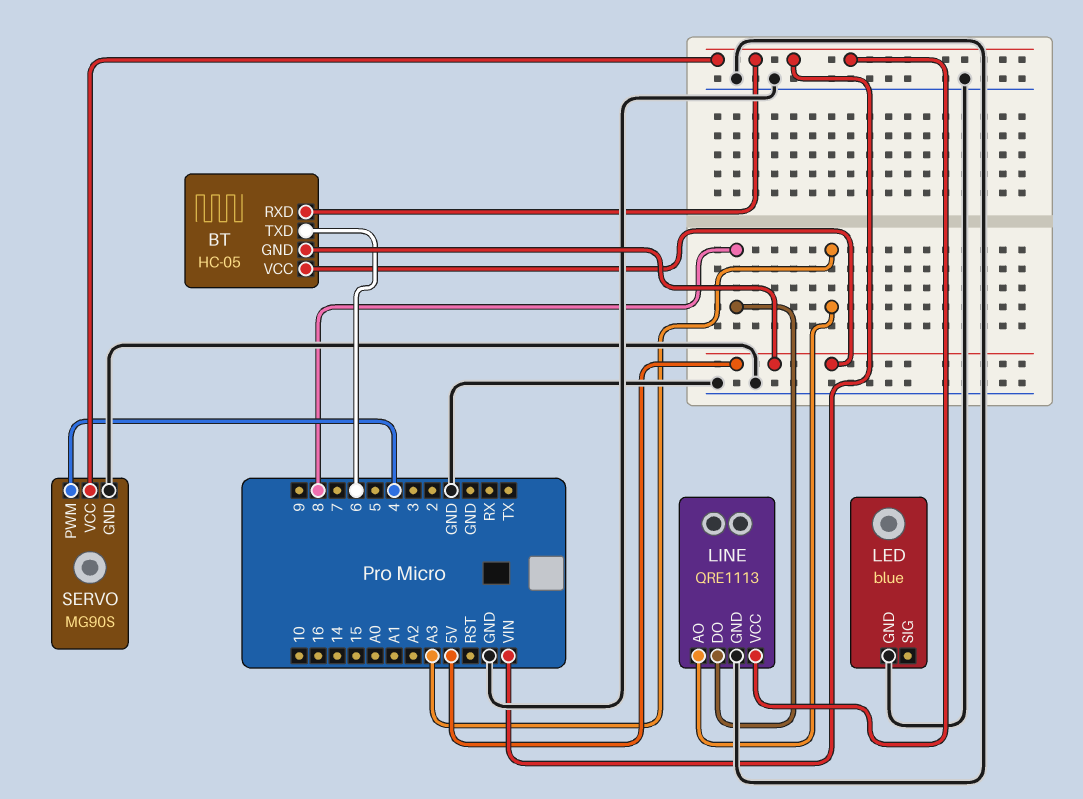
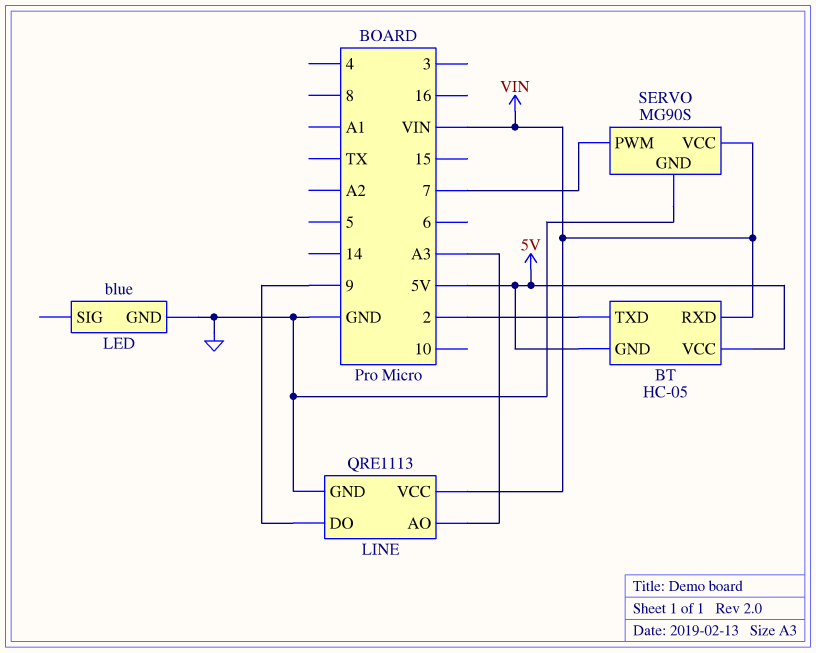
BT pin TXD: 6 -> 2
LINE pin DO: 8 -> 9
SERVO pin PWM: 4 -> 7

